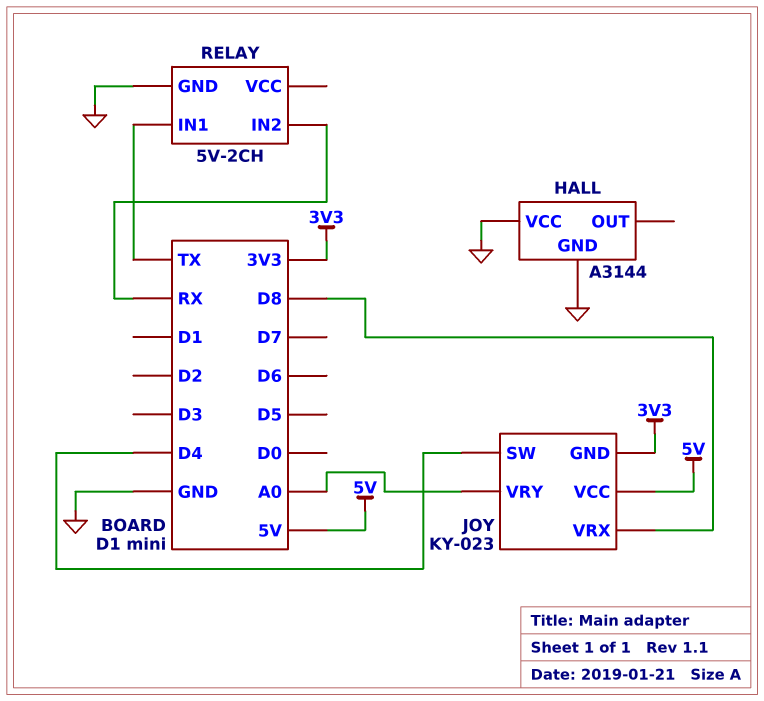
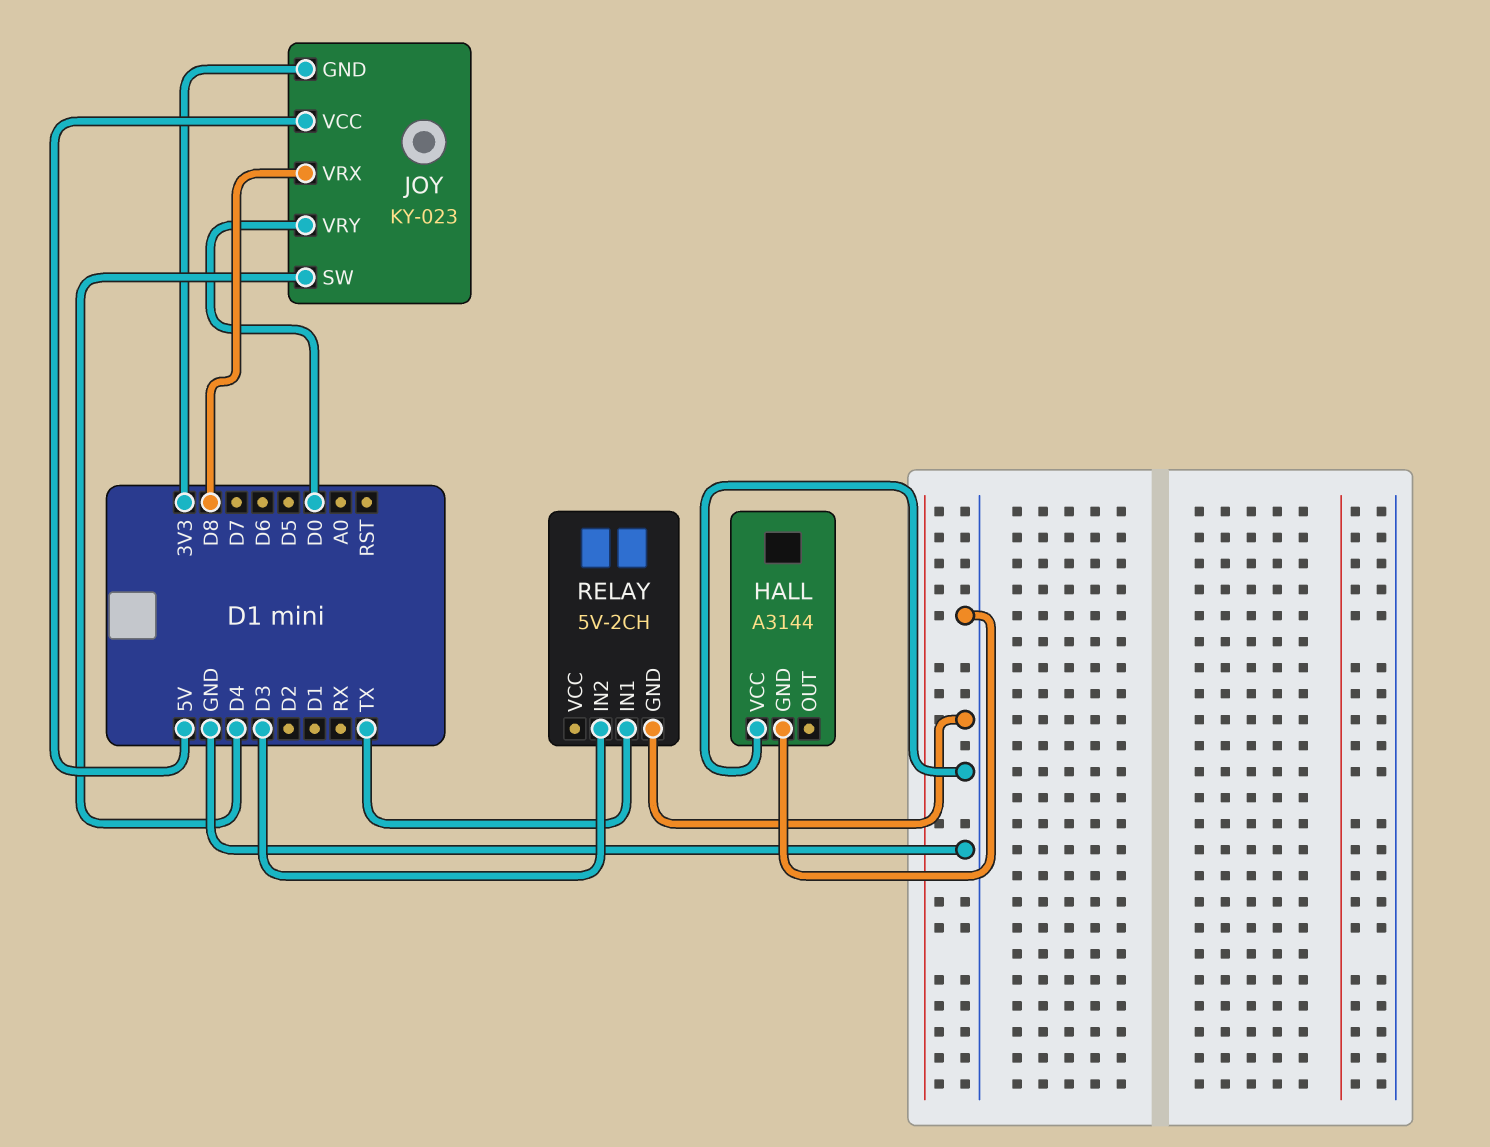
JOY pin VRY: A0 -> D0
RELAY pin IN2: RX -> D3

